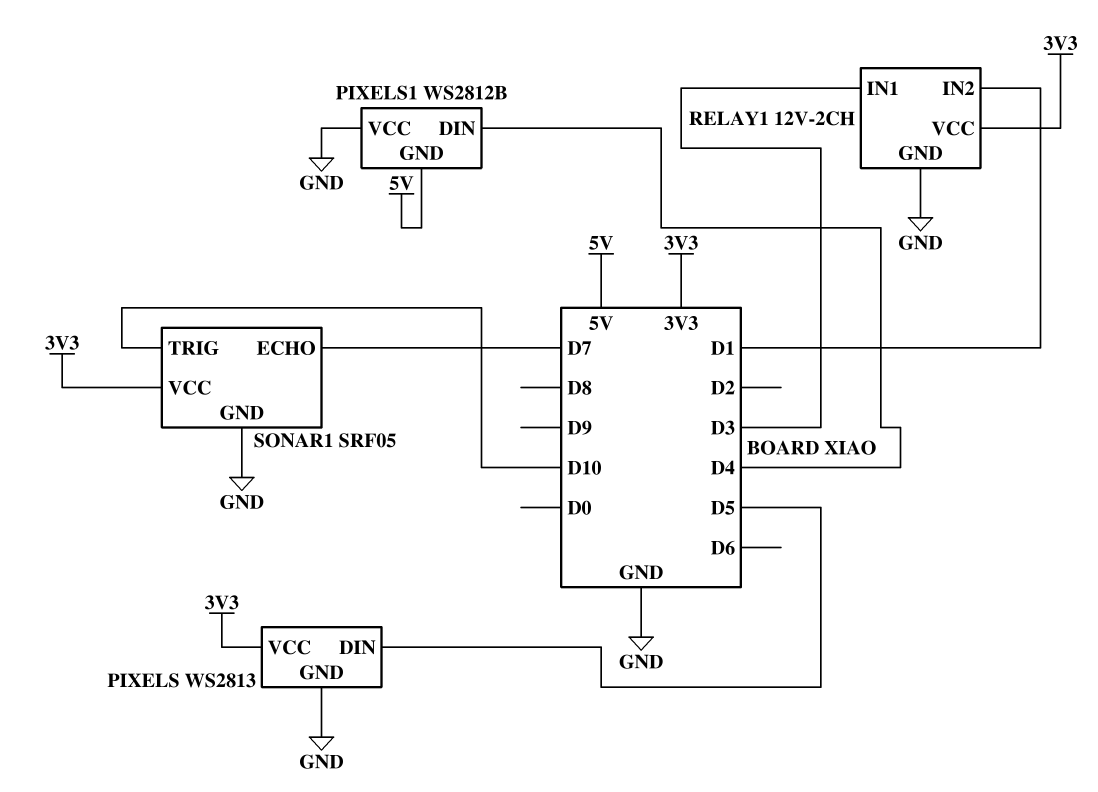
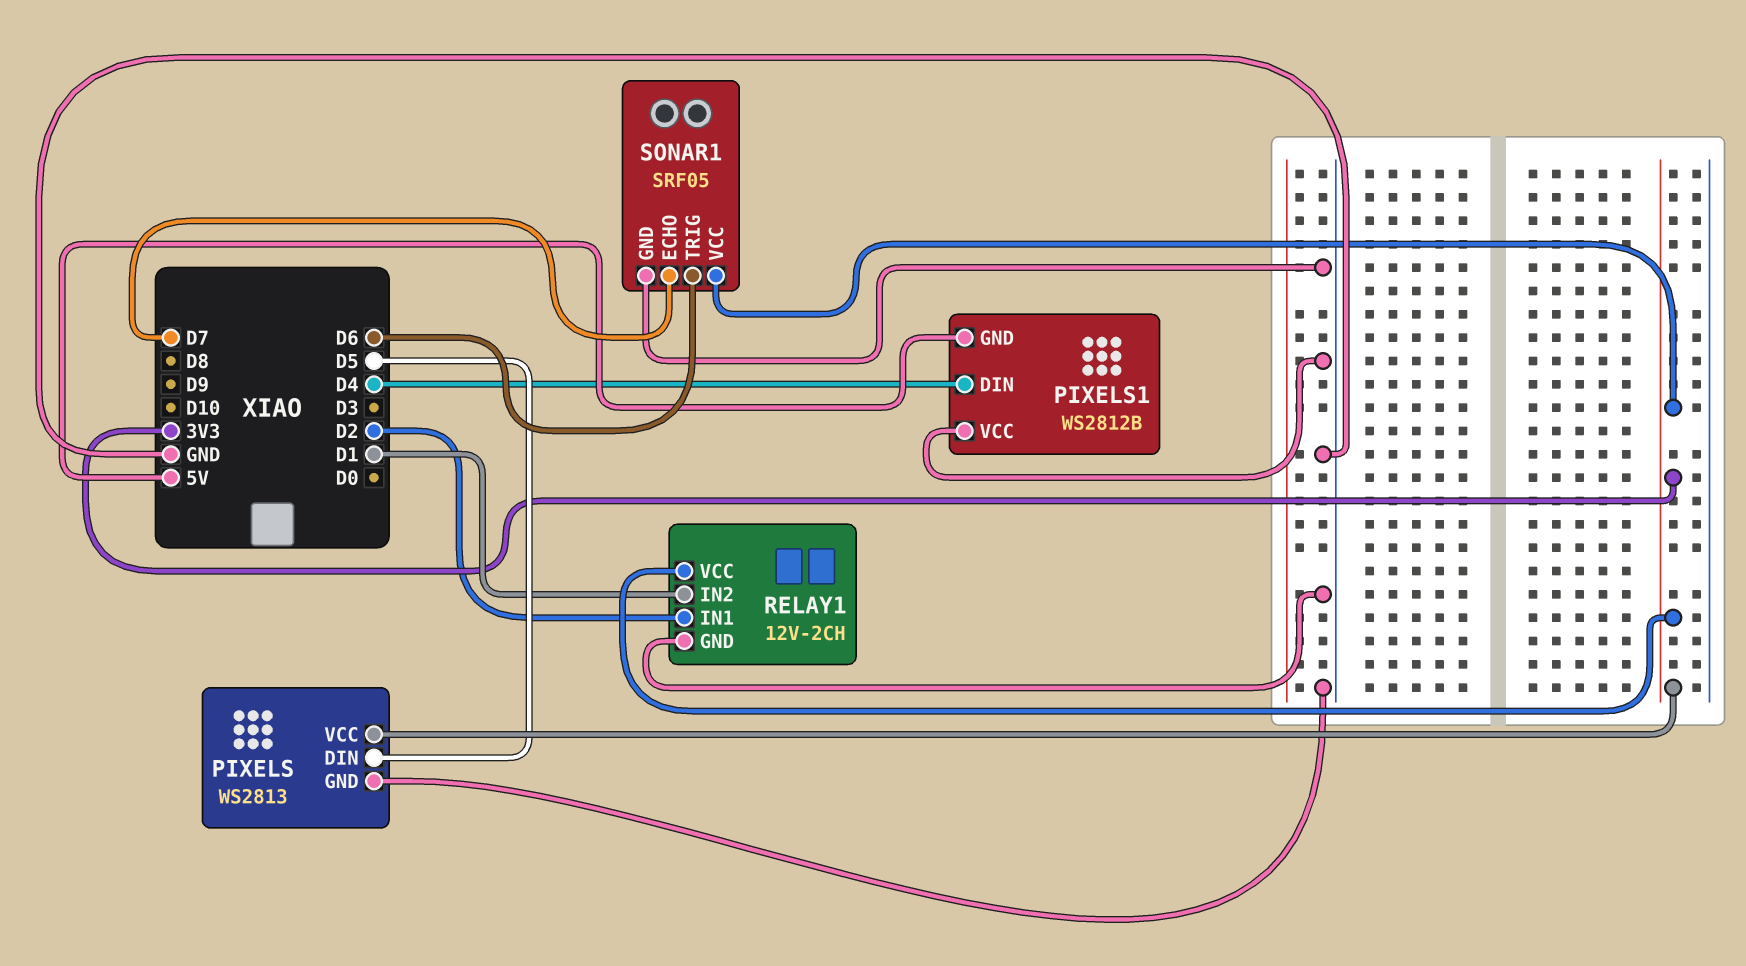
RELAY1 pin IN1: D3 -> D2
SONAR1 pin TRIG: D10 -> D6

